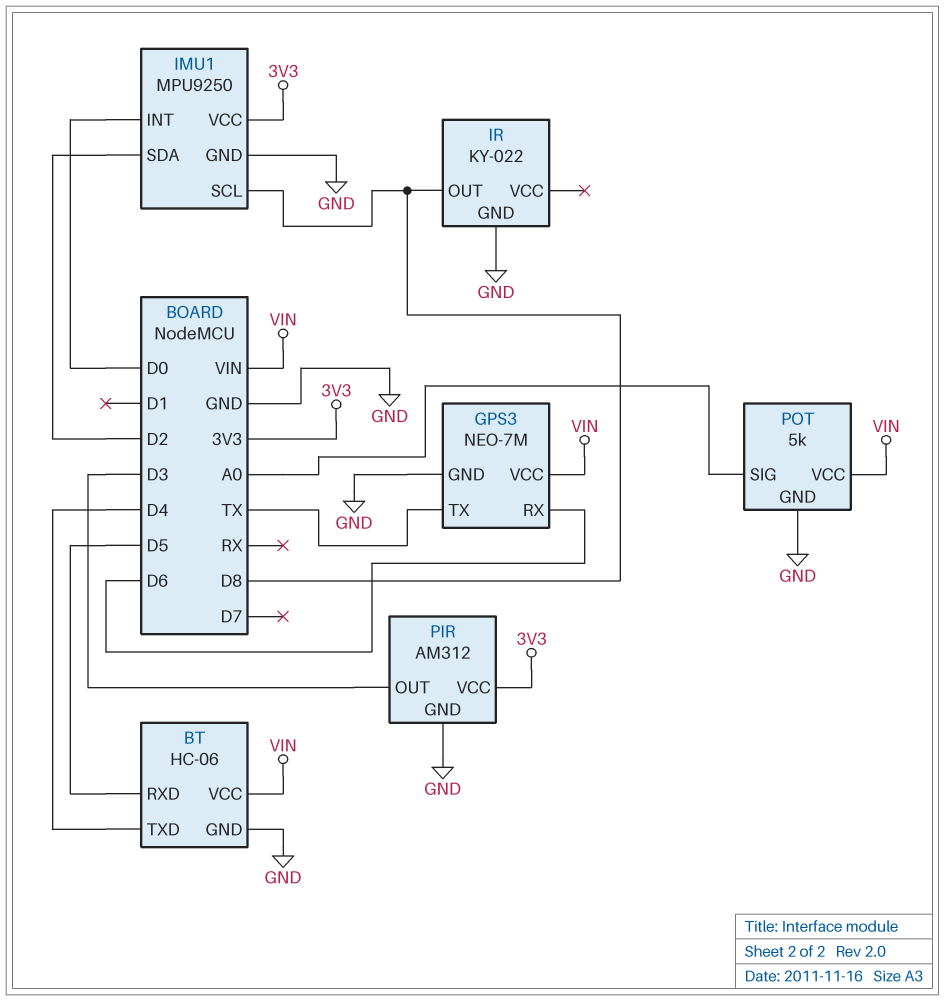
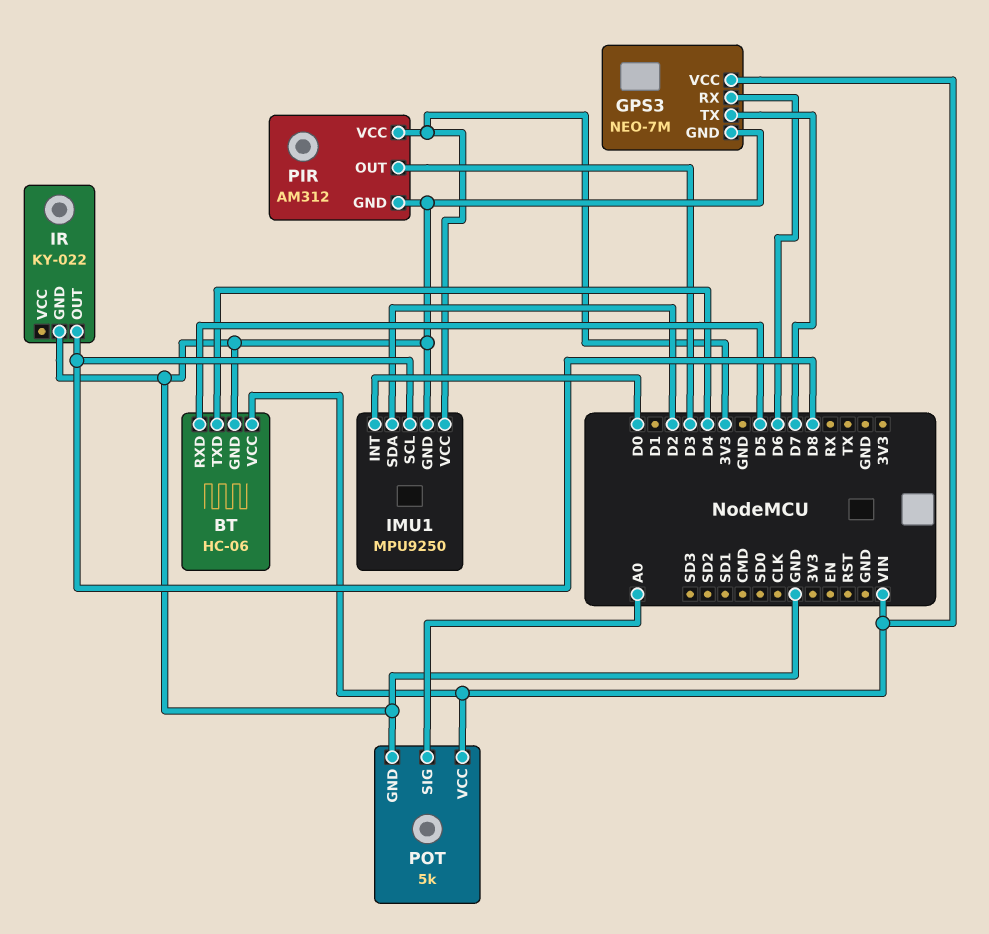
GPS3 pin TX: TX -> D7

